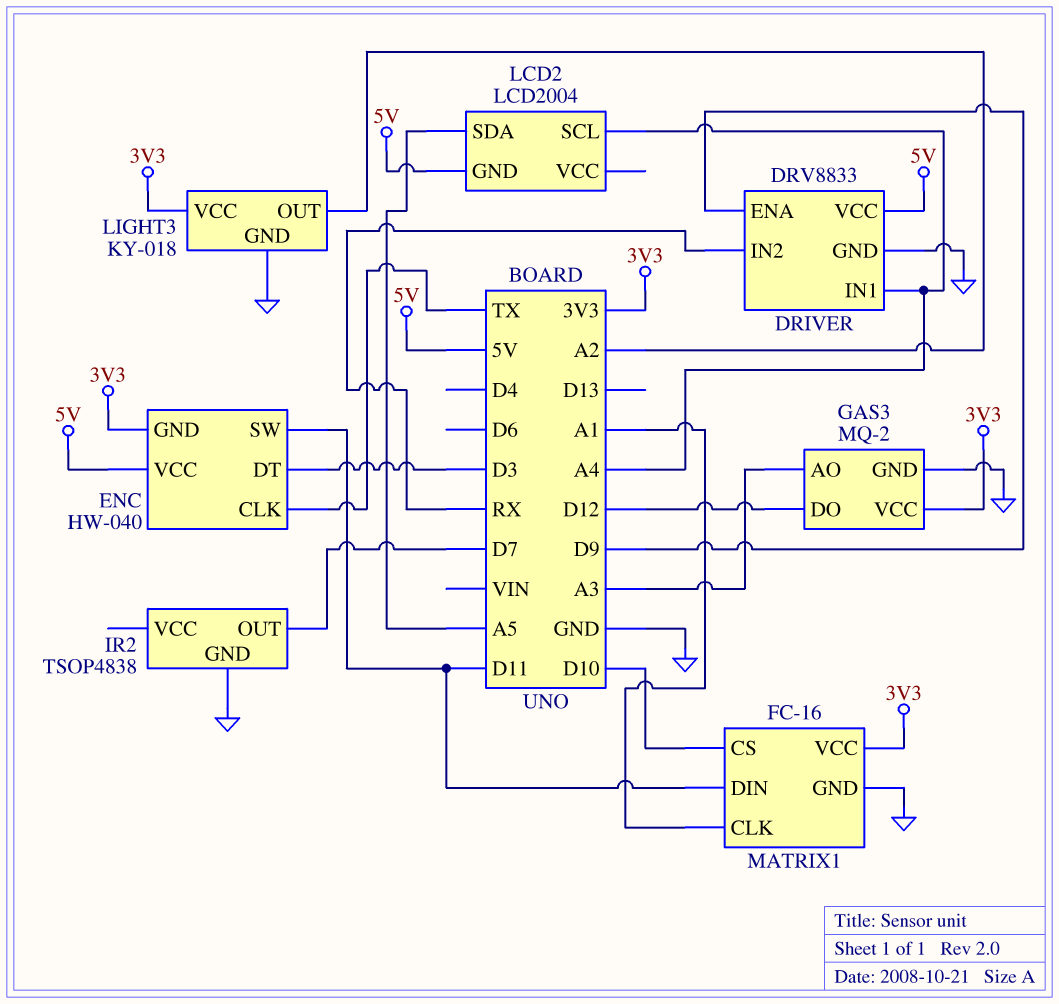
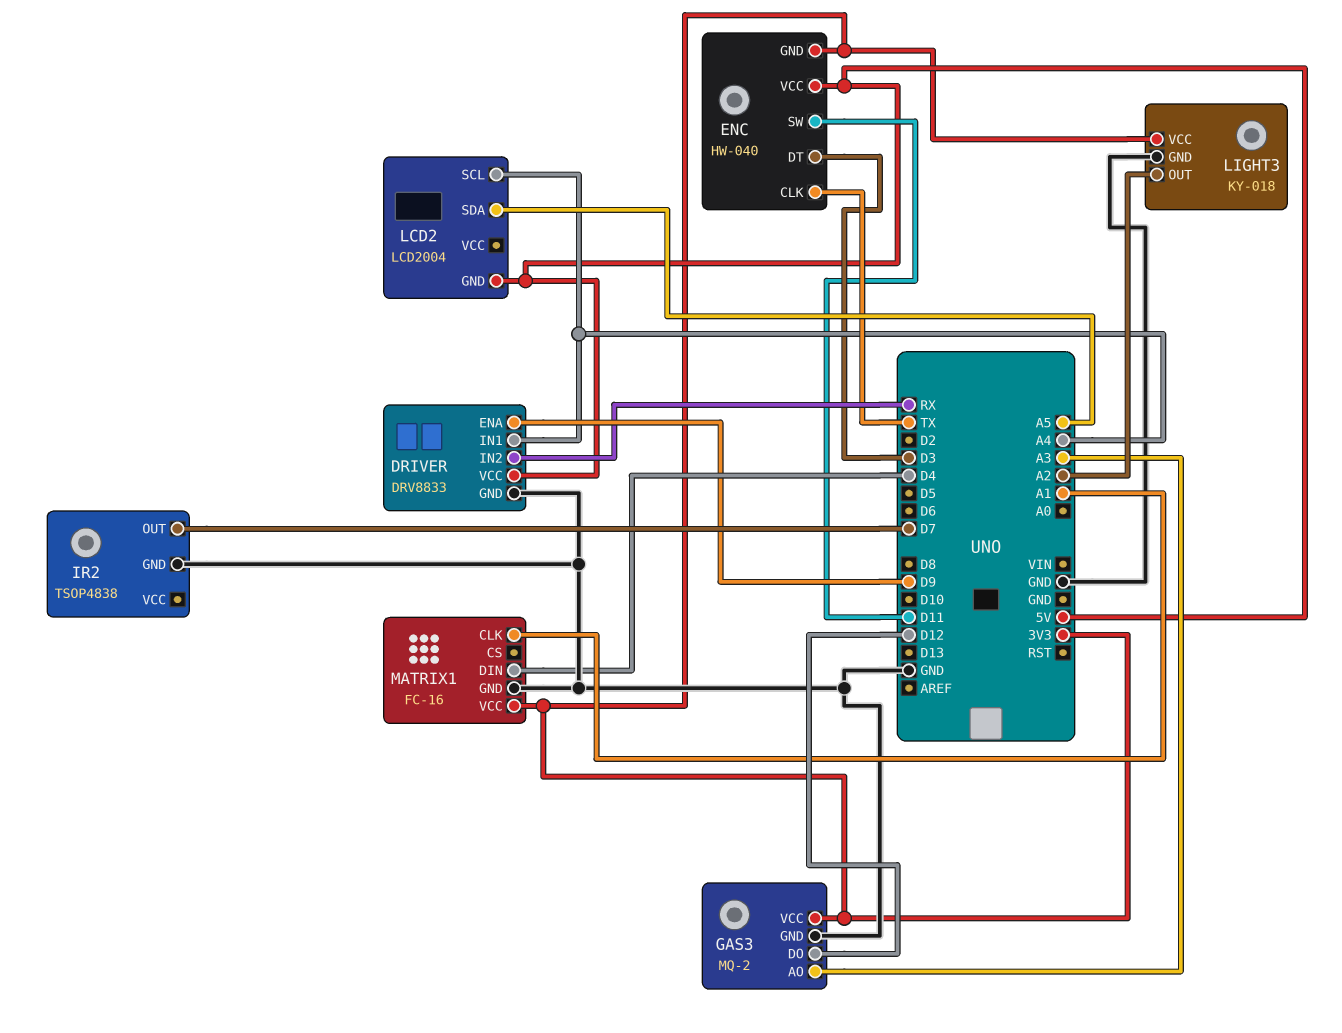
MATRIX1 pin CS: D10 -> none
MATRIX1 pin DIN: D11 -> D4

